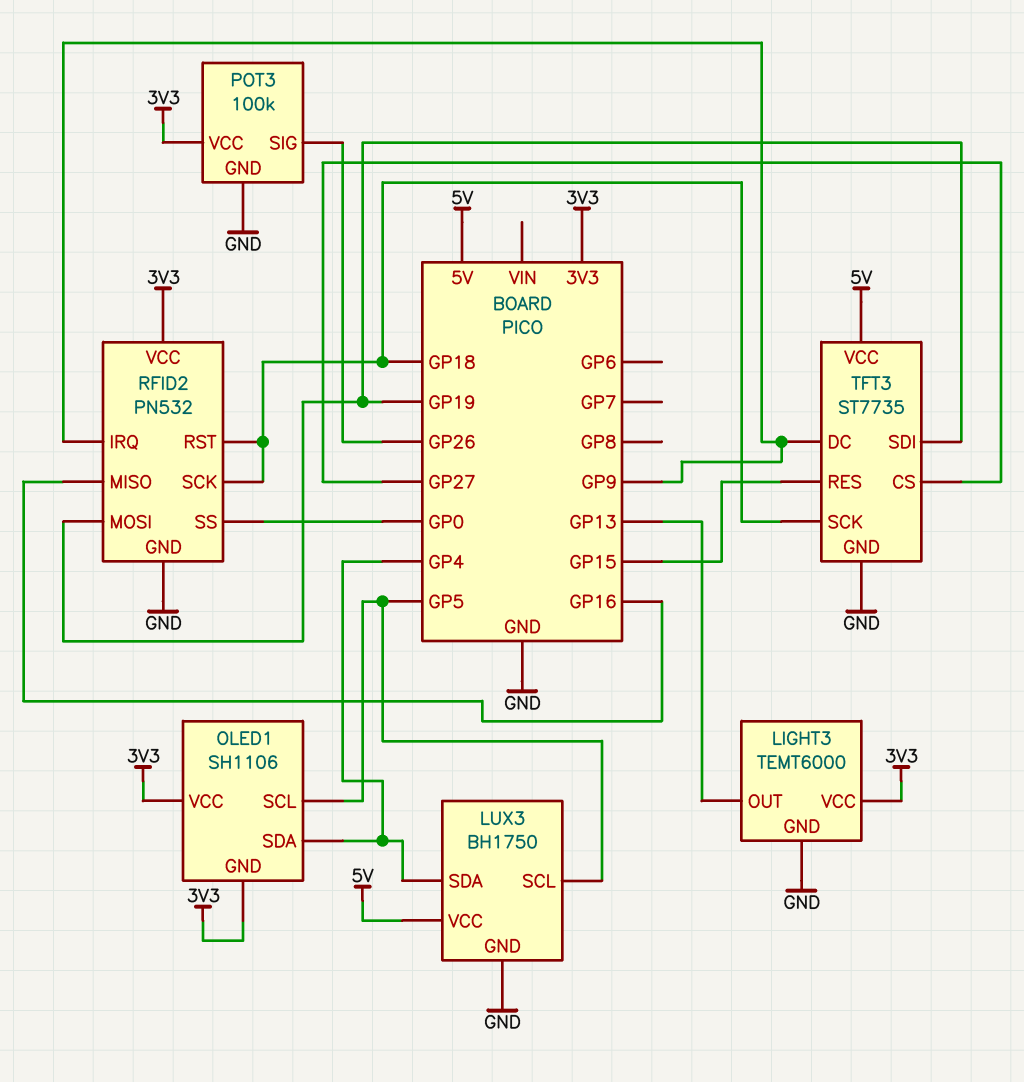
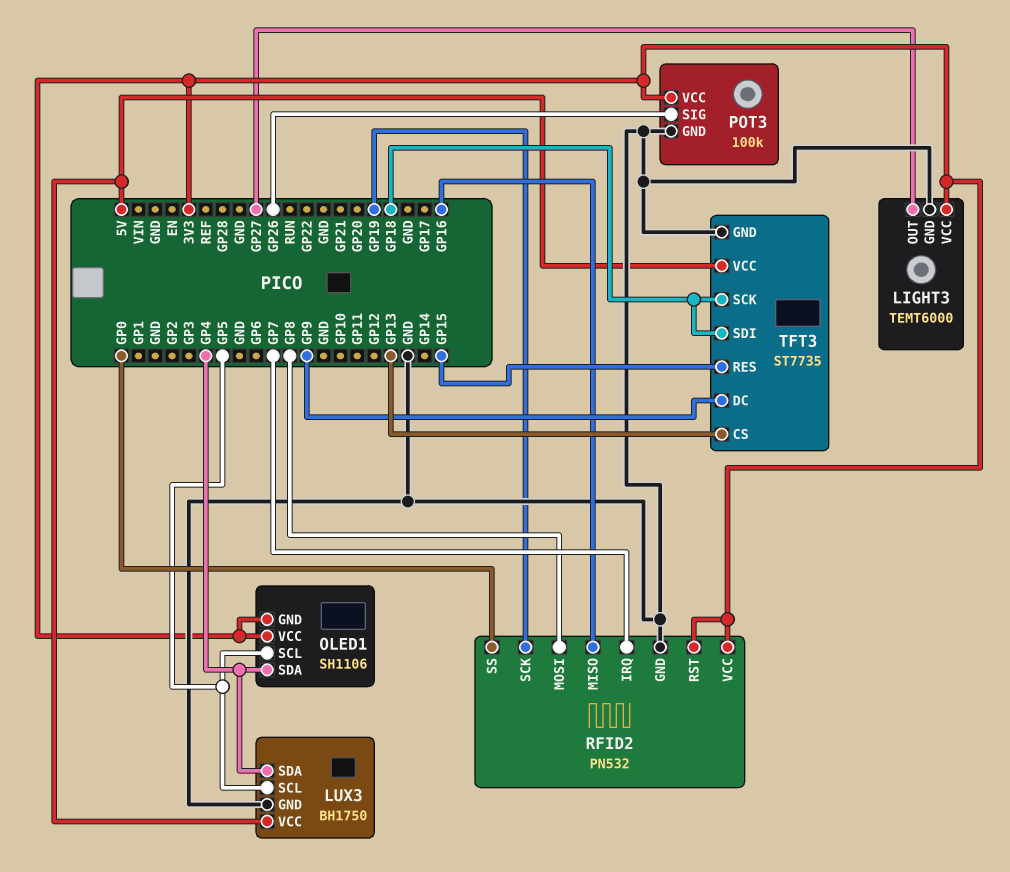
LIGHT3 pin OUT: GP13 -> GP27
RFID2 pin IRQ: GP9 -> GP7
RFID2 pin MOSI: GP19 -> GP8
RFID2 pin RST: GP18 -> 3V3
RFID2 pin SCK: GP18 -> GP19
TFT3 pin CS: GP27 -> GP13
TFT3 pin SDI: GP19 -> GP18

